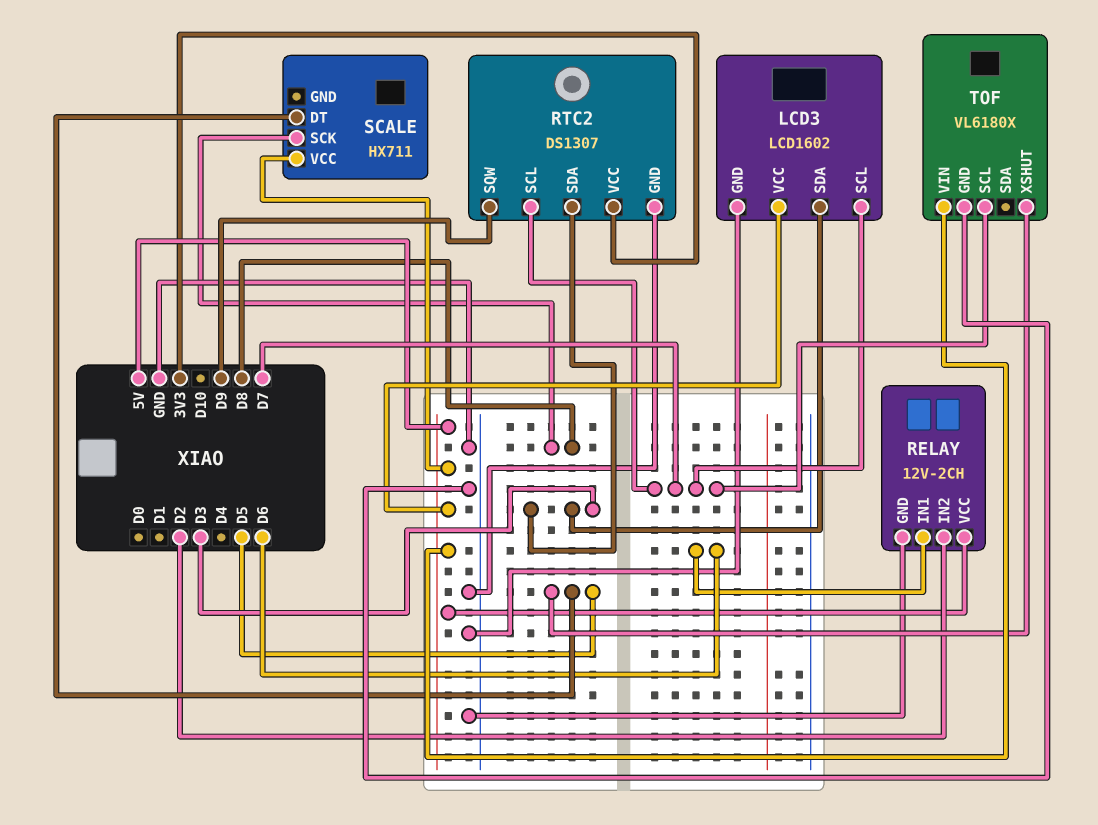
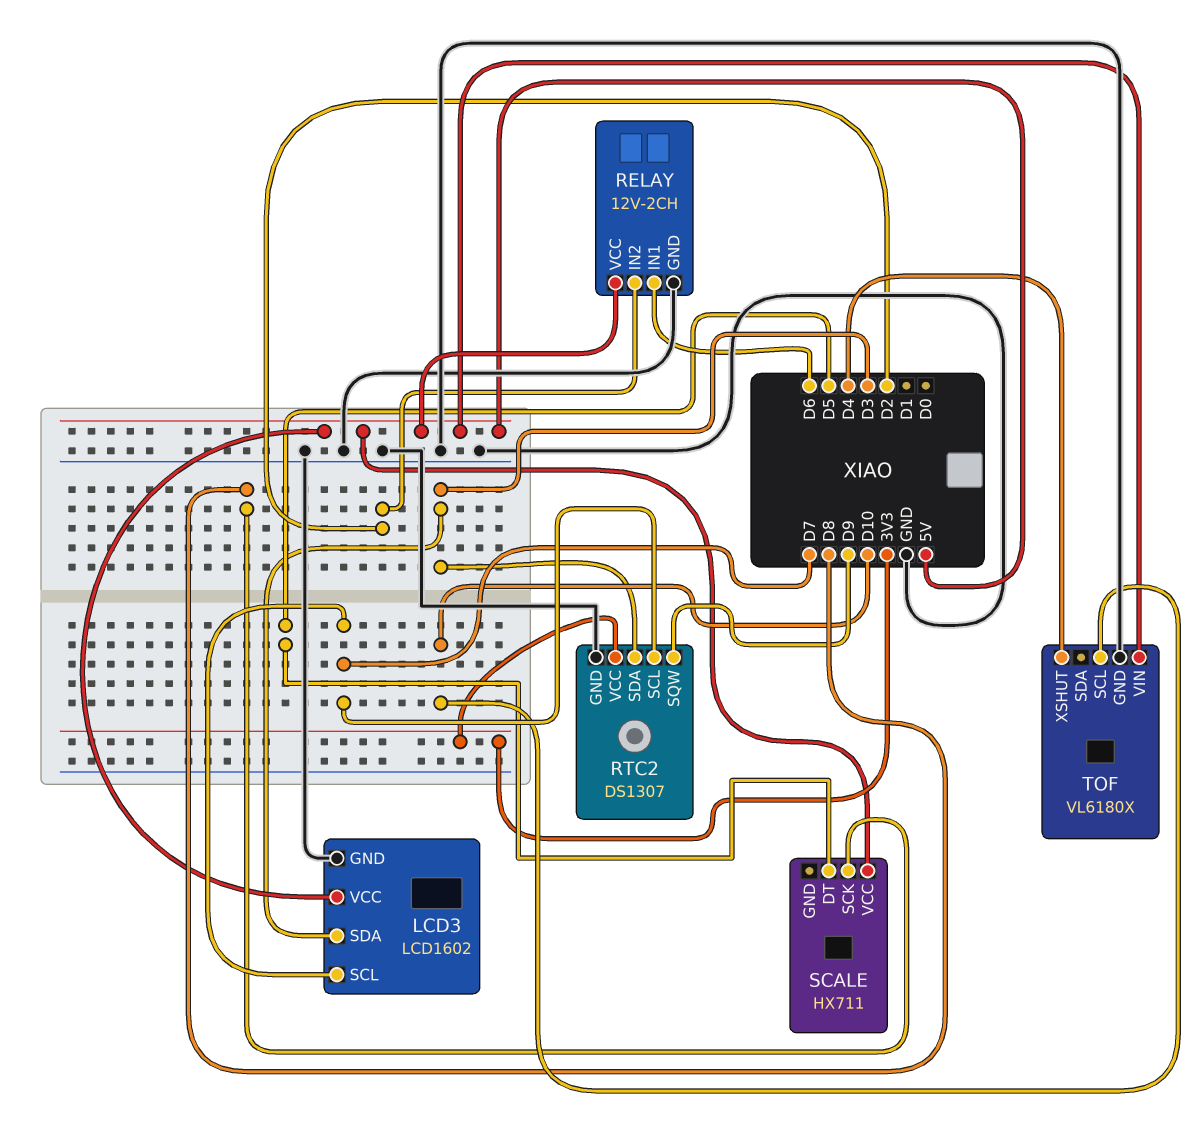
TOF pin SCL: D7 -> D10
TOF pin XSHUT: D5 -> D4

